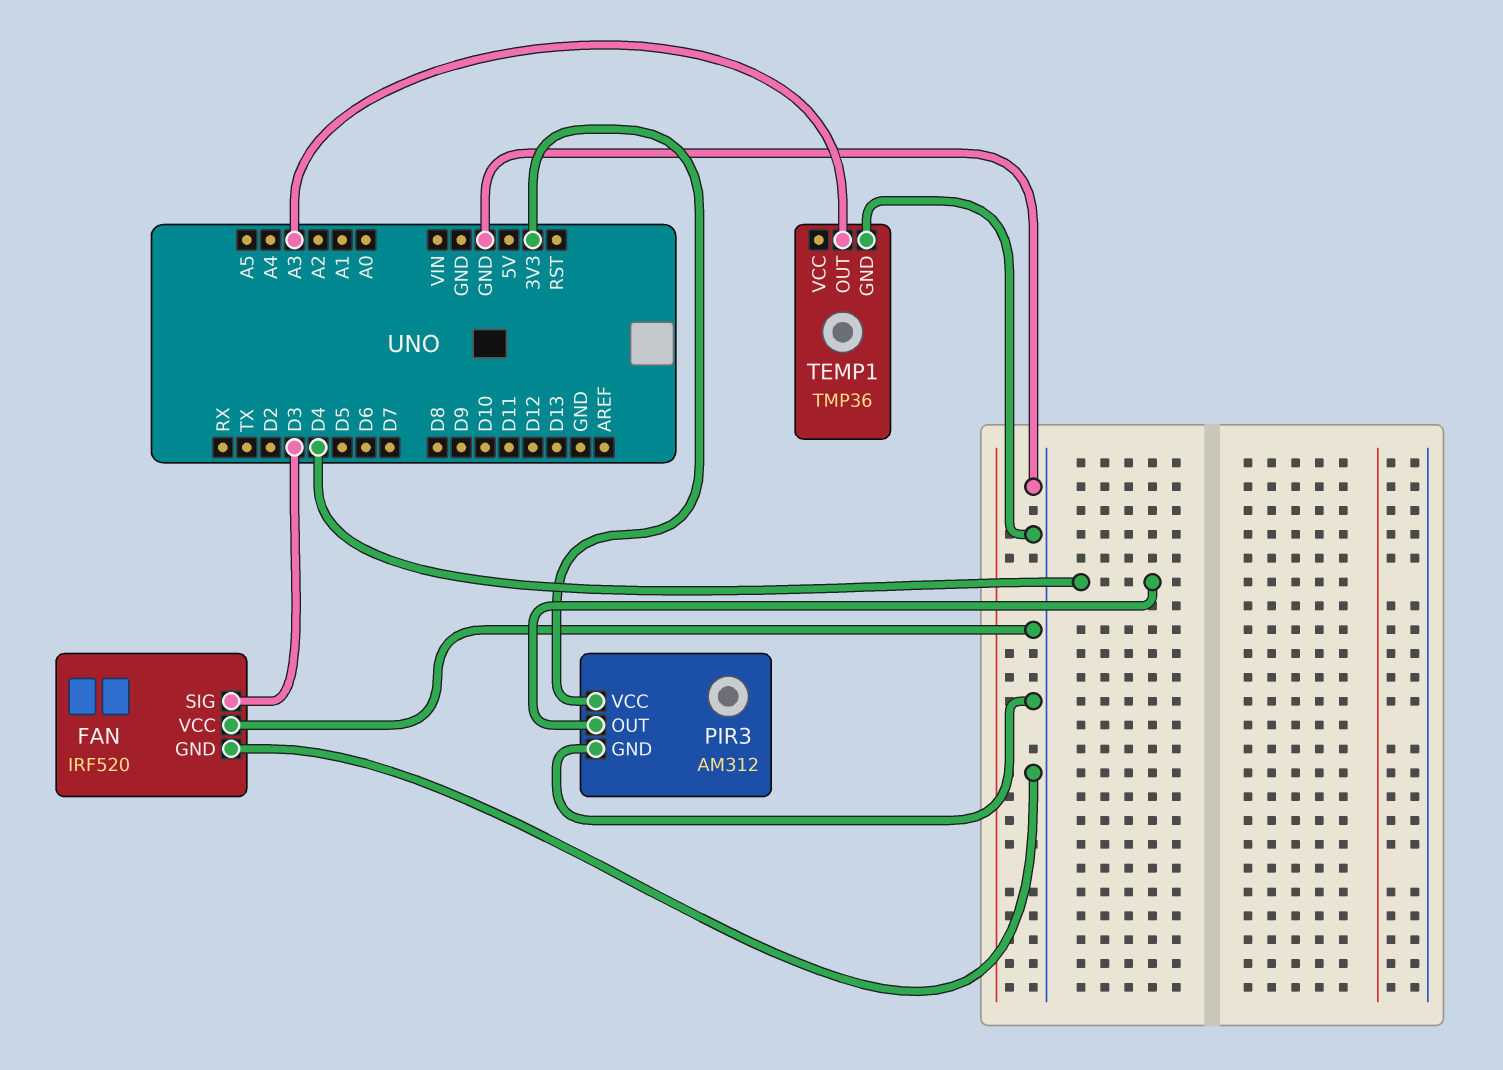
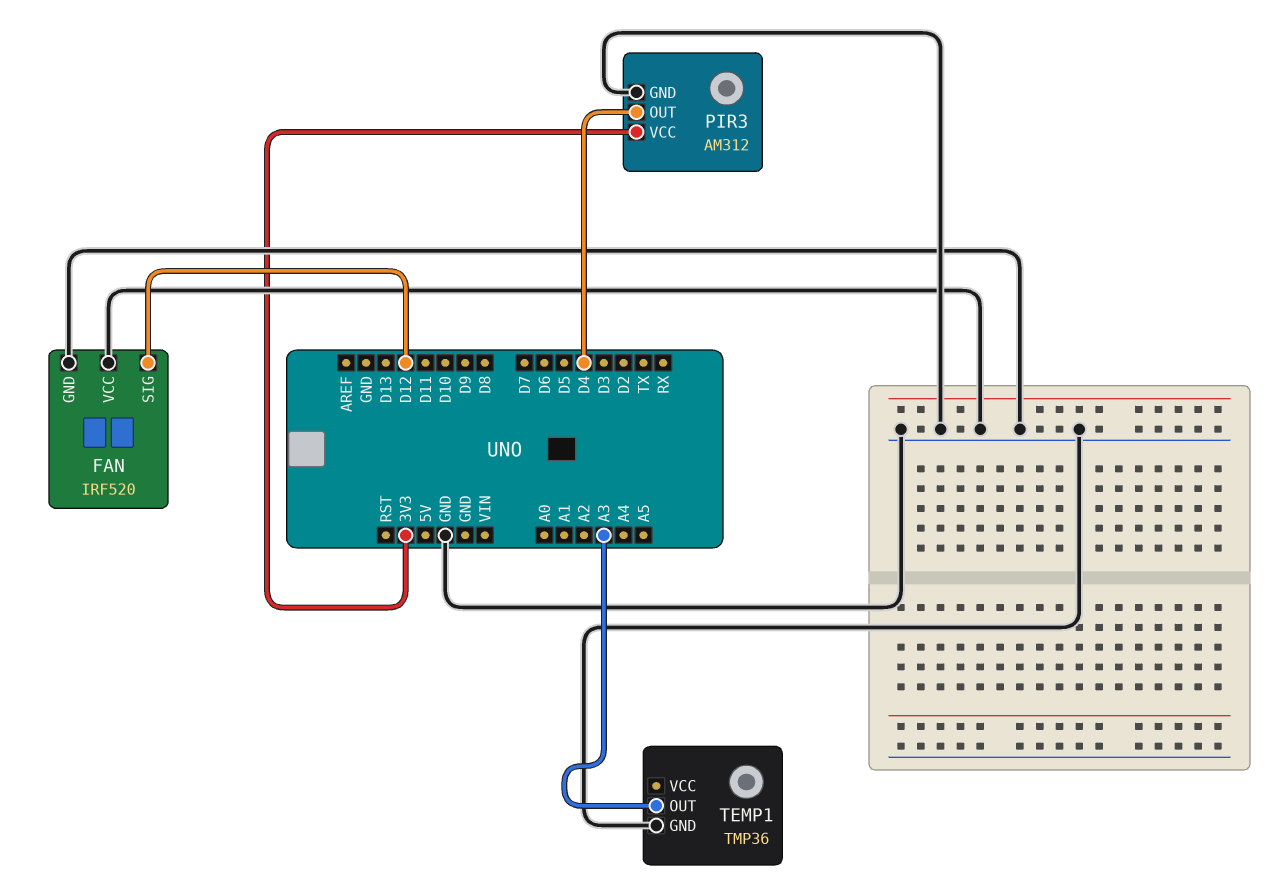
FAN pin SIG: D3 -> D12

